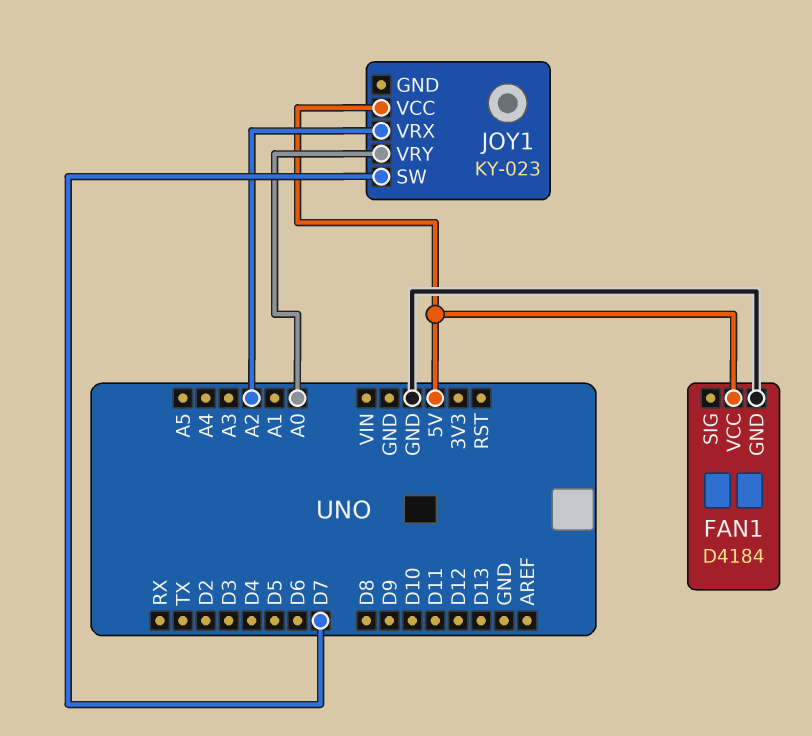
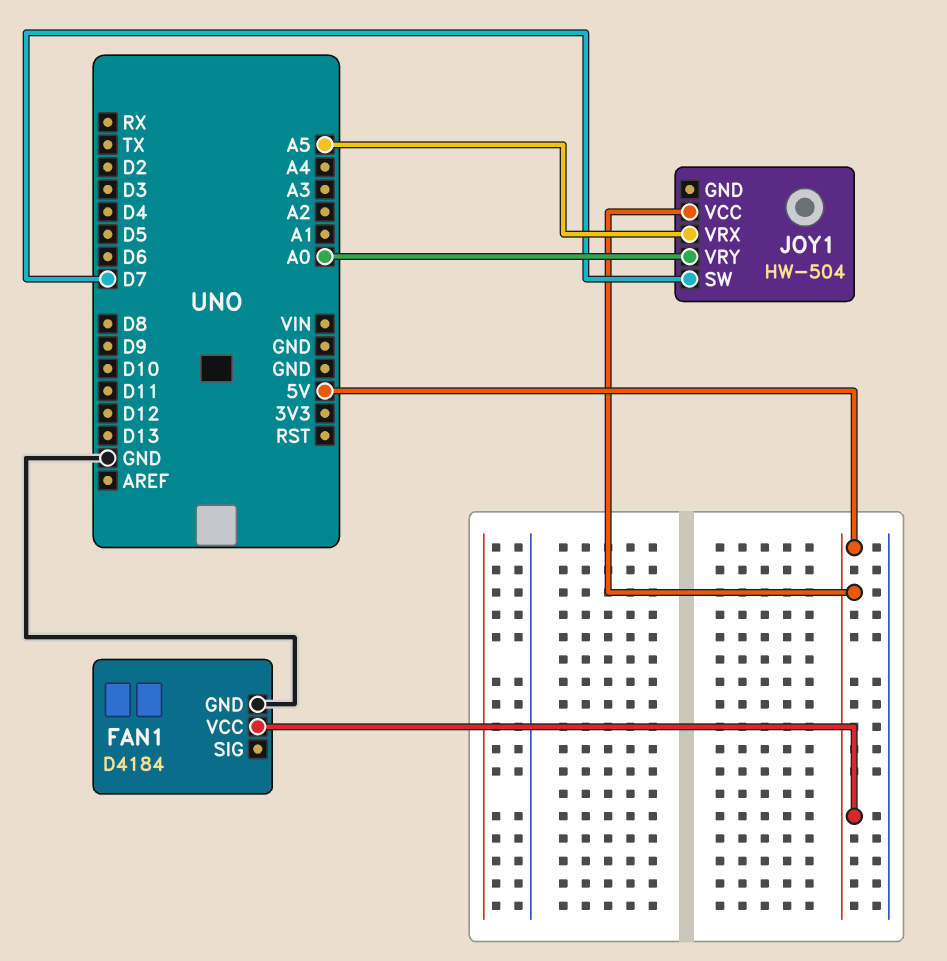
JOY1: KY-023 -> HW-504
JOY1 pin VRX: A2 -> A5

